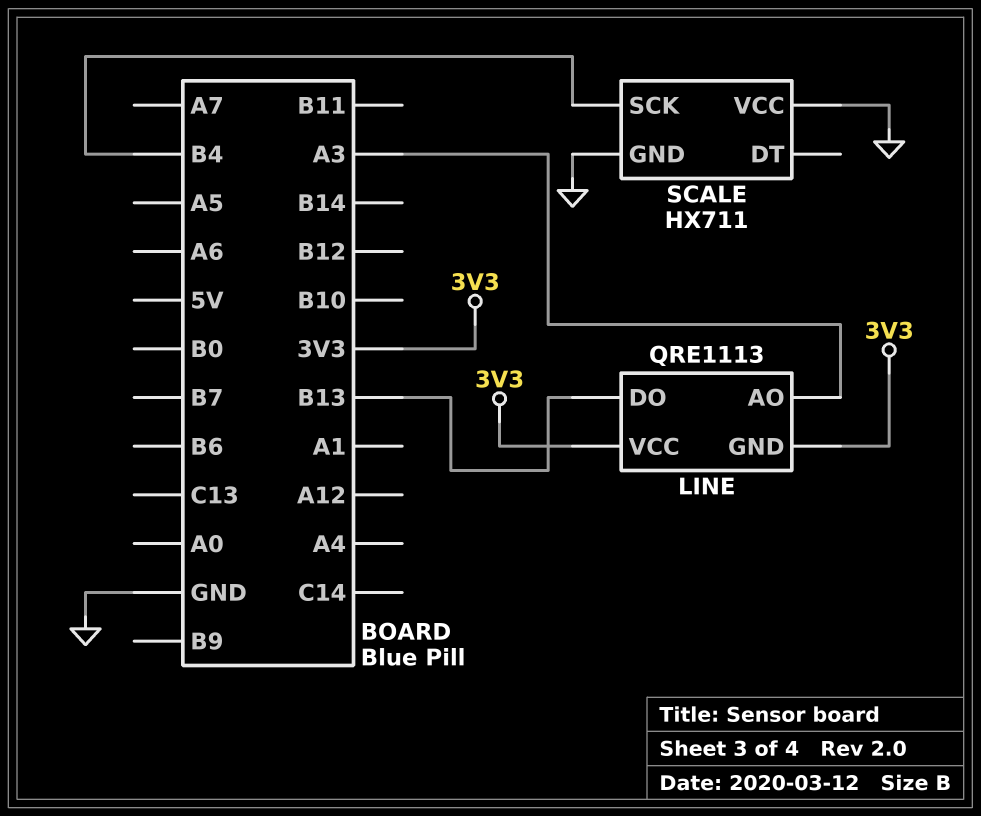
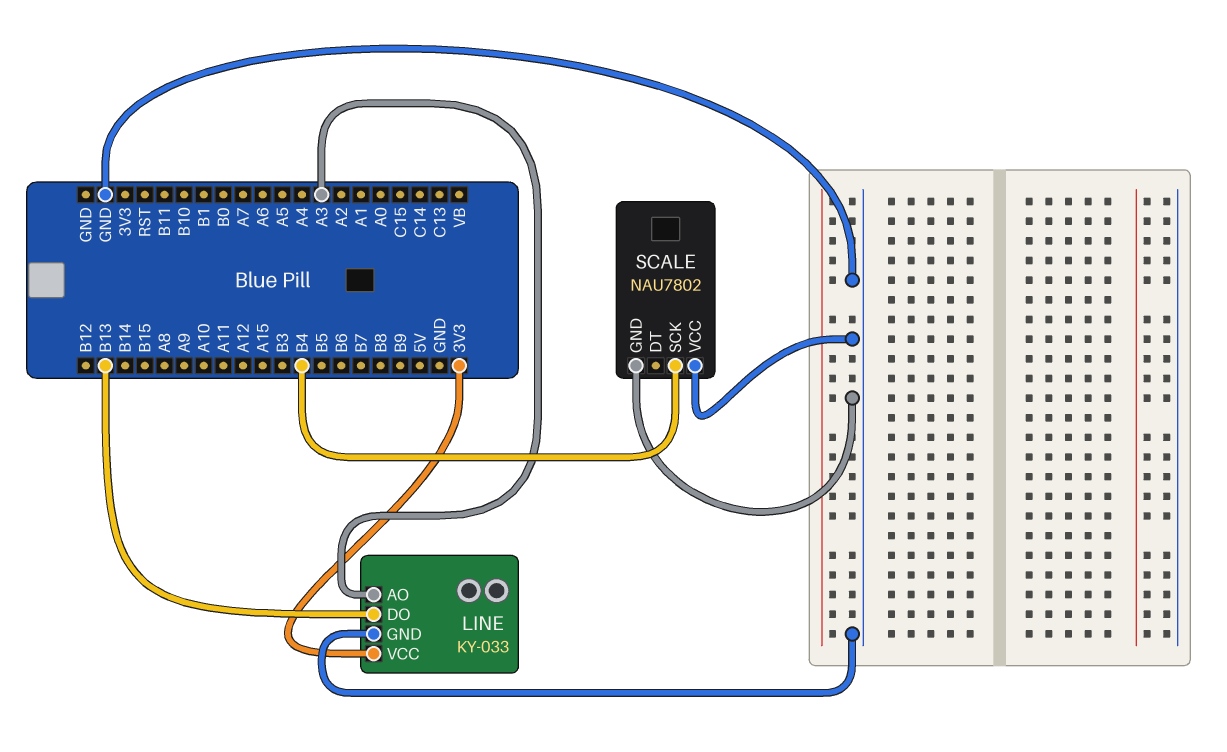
LINE: QRE1113 -> KY-033
LINE pin GND: 3V3 -> GND
SCALE: HX711 -> NAU7802

